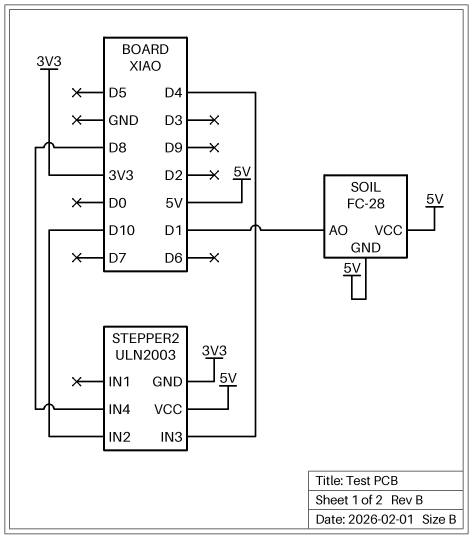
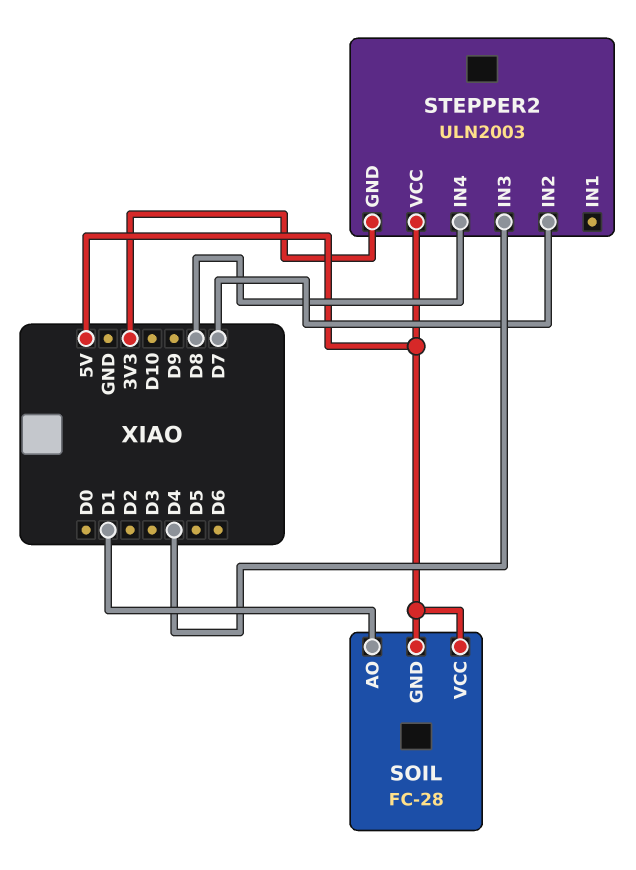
STEPPER2 pin IN2: D10 -> D7

